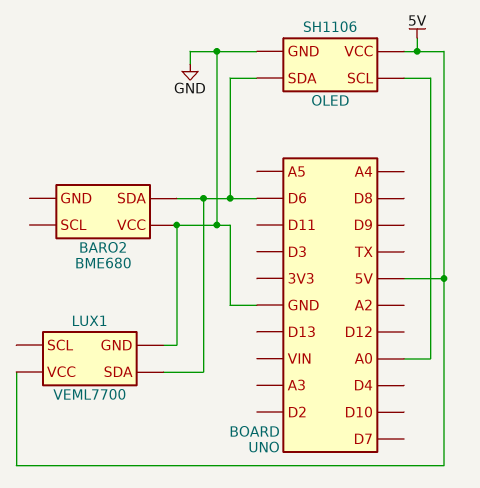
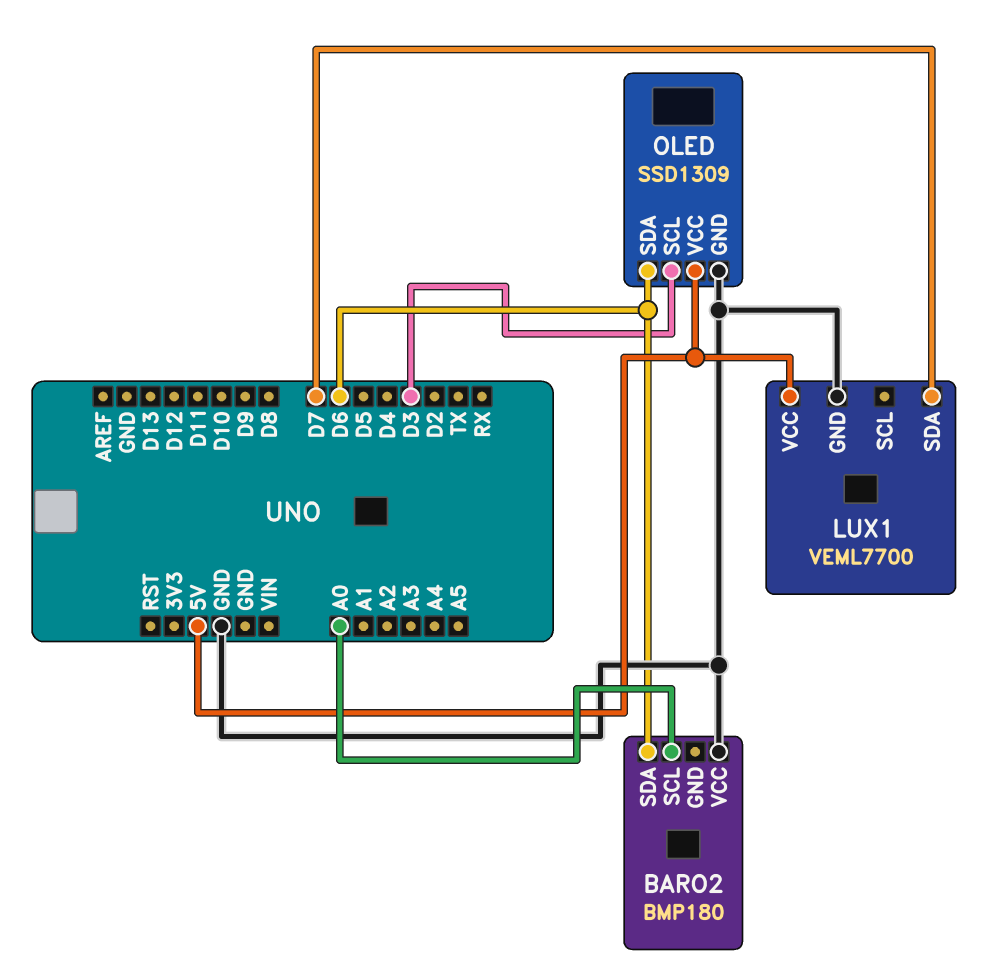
BARO2: BME680 -> BMP180
BARO2 pin SCL: none -> A0
LUX1 pin SDA: D6 -> D7
OLED: SH1106 -> SSD1309
OLED pin SCL: A0 -> D3

